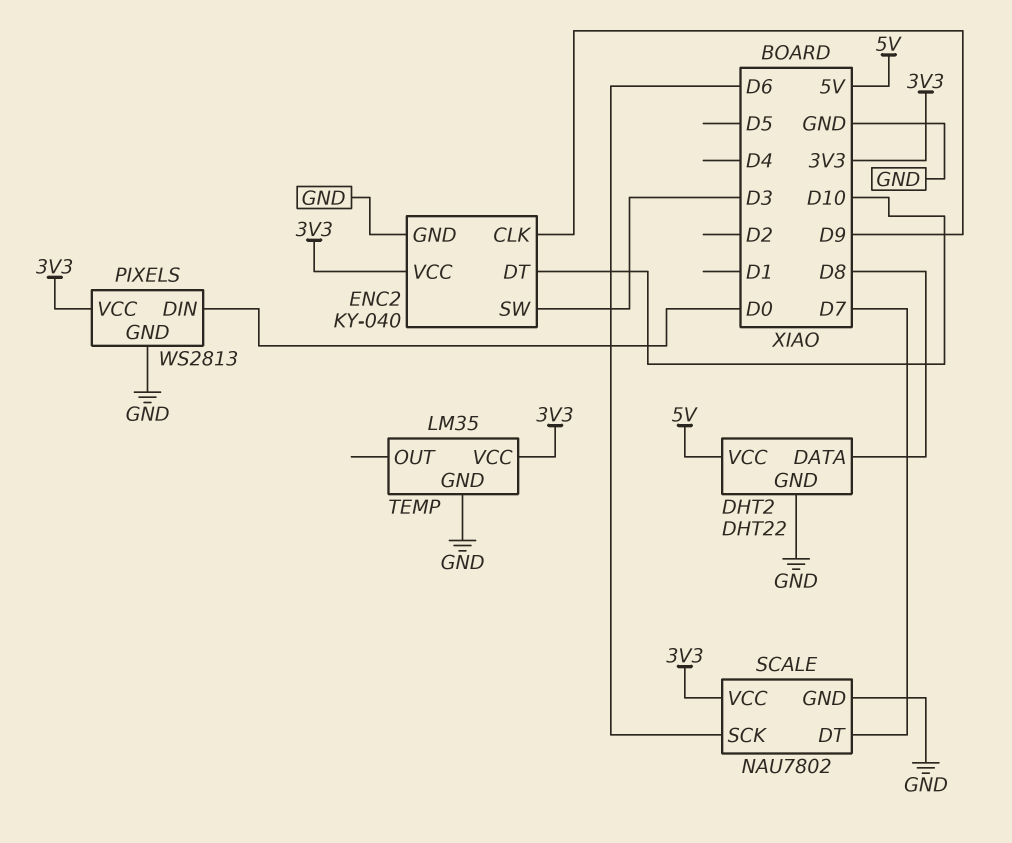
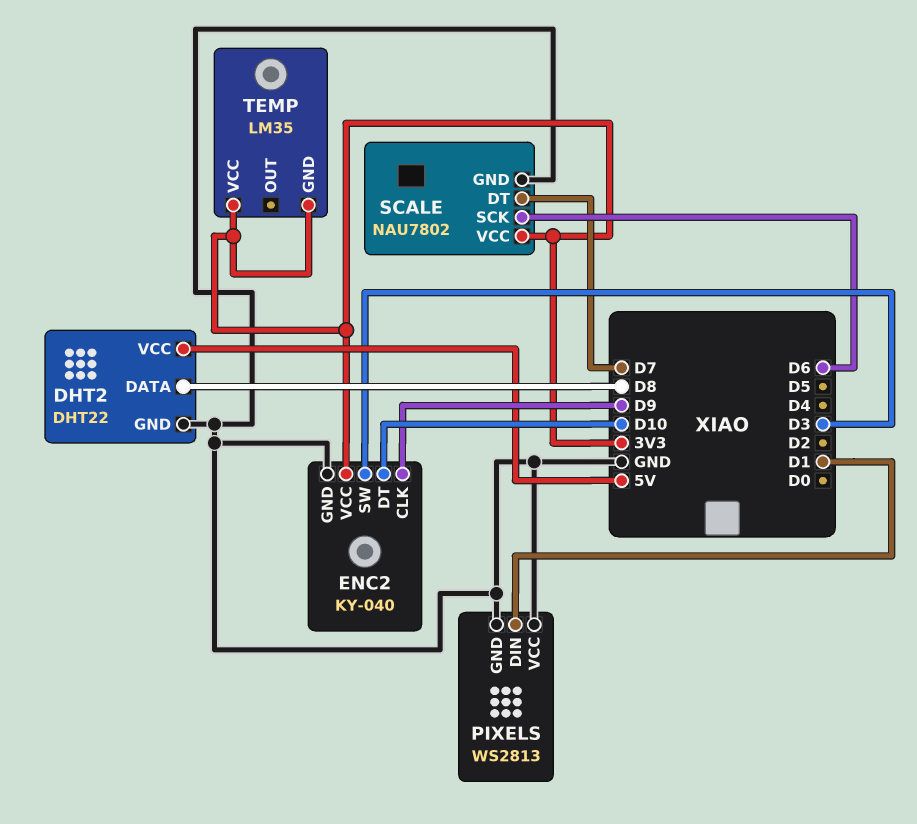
PIXELS pin DIN: D0 -> D1
PIXELS pin VCC: 3V3 -> GND
TEMP pin GND: GND -> 3V3

